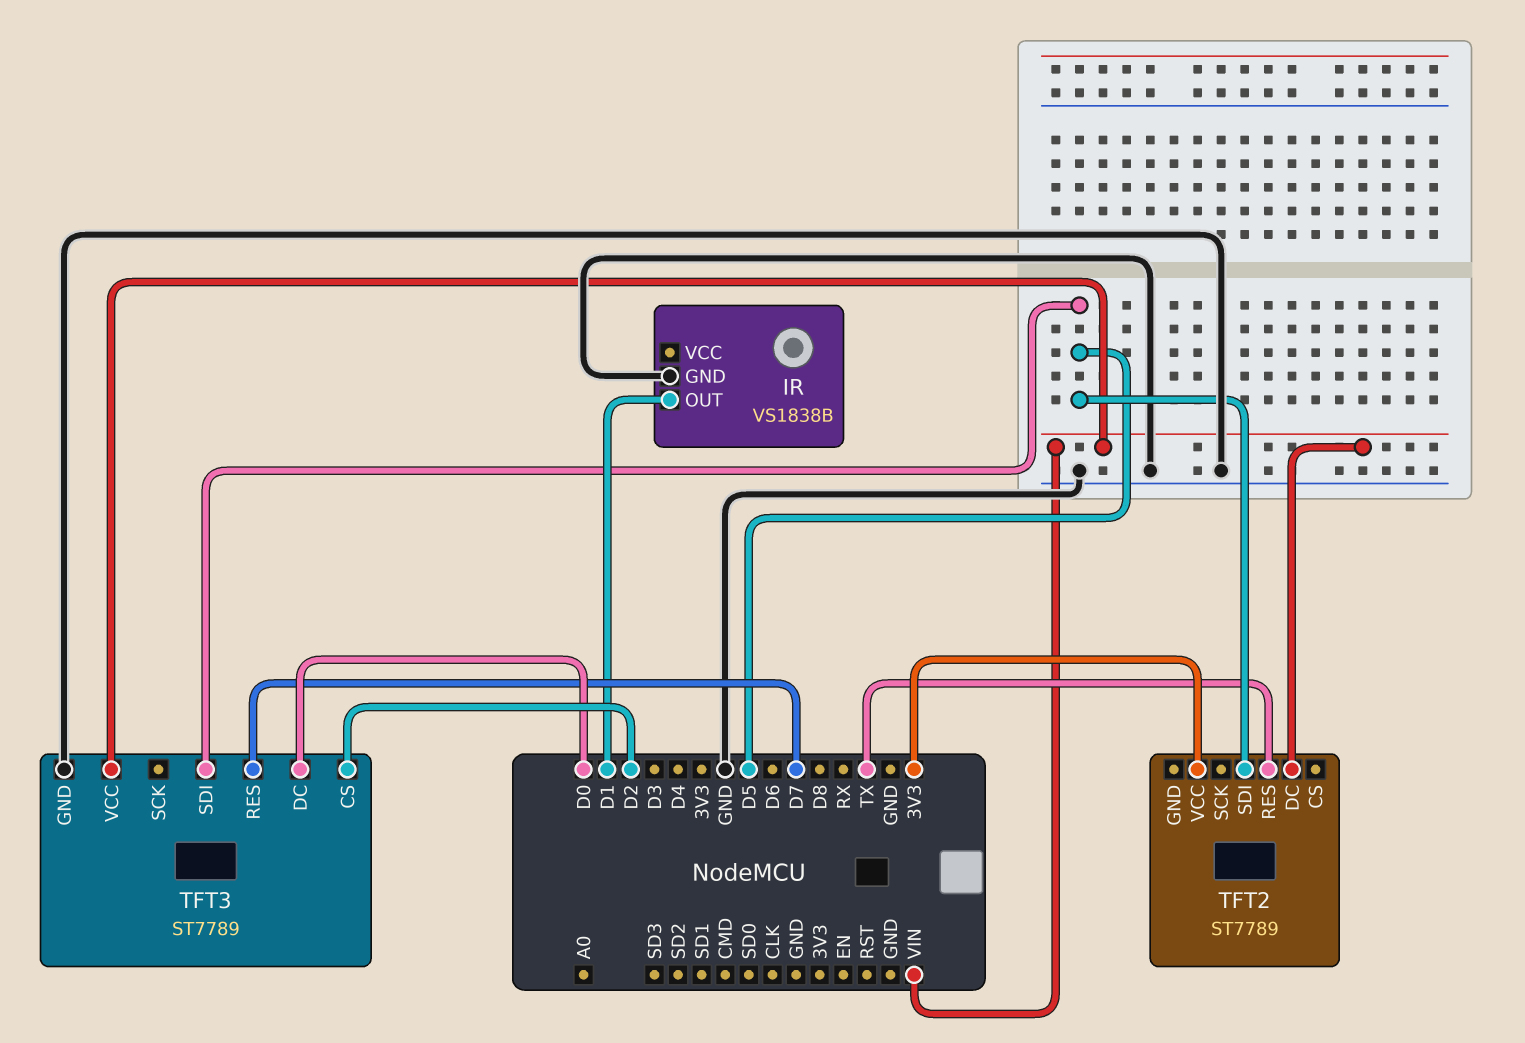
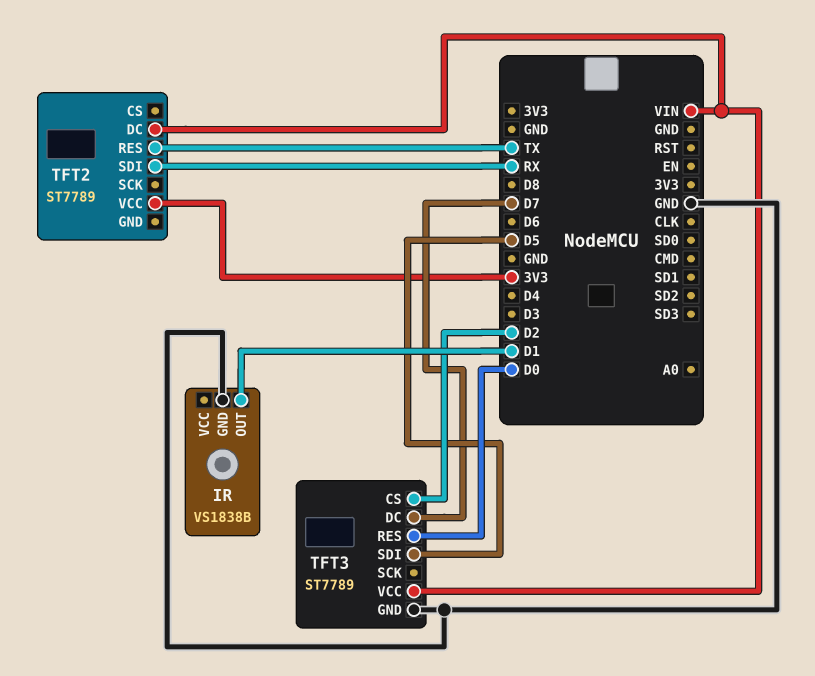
TFT2 pin SDI: D5 -> RX
TFT3 pin DC: D0 -> D7
TFT3 pin RES: D7 -> D0

